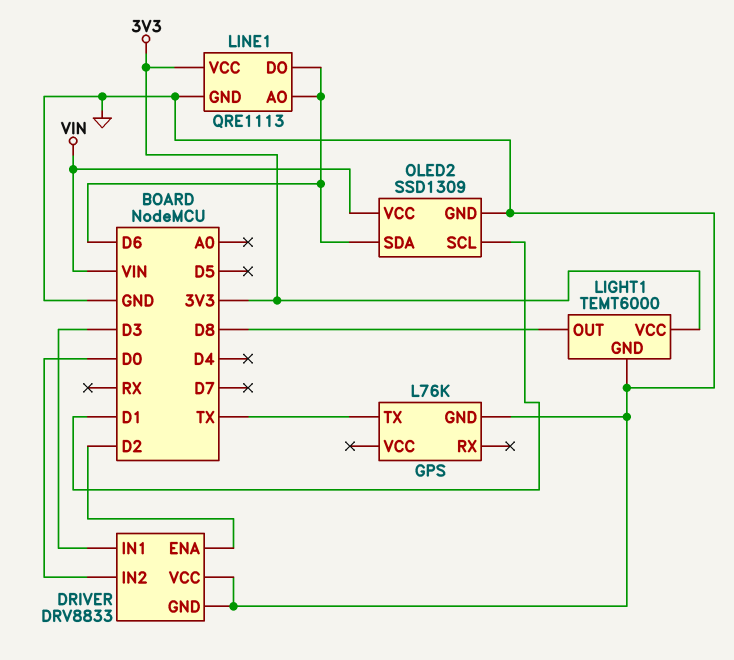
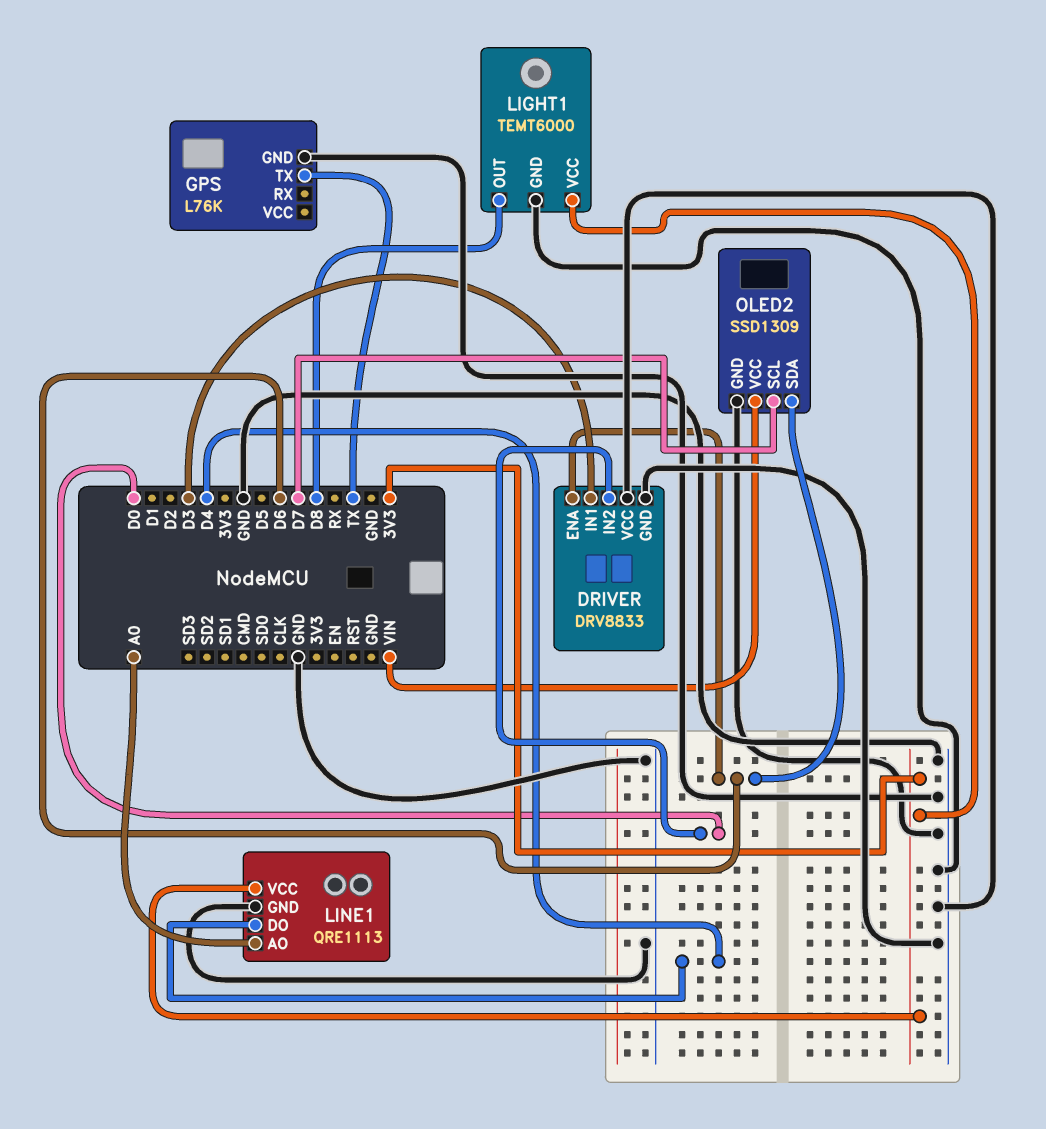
DRIVER pin ENA: D2 -> D6
LINE1 pin AO: D6 -> A0
LINE1 pin DO: D6 -> D4
OLED2 pin SCL: D1 -> D7

